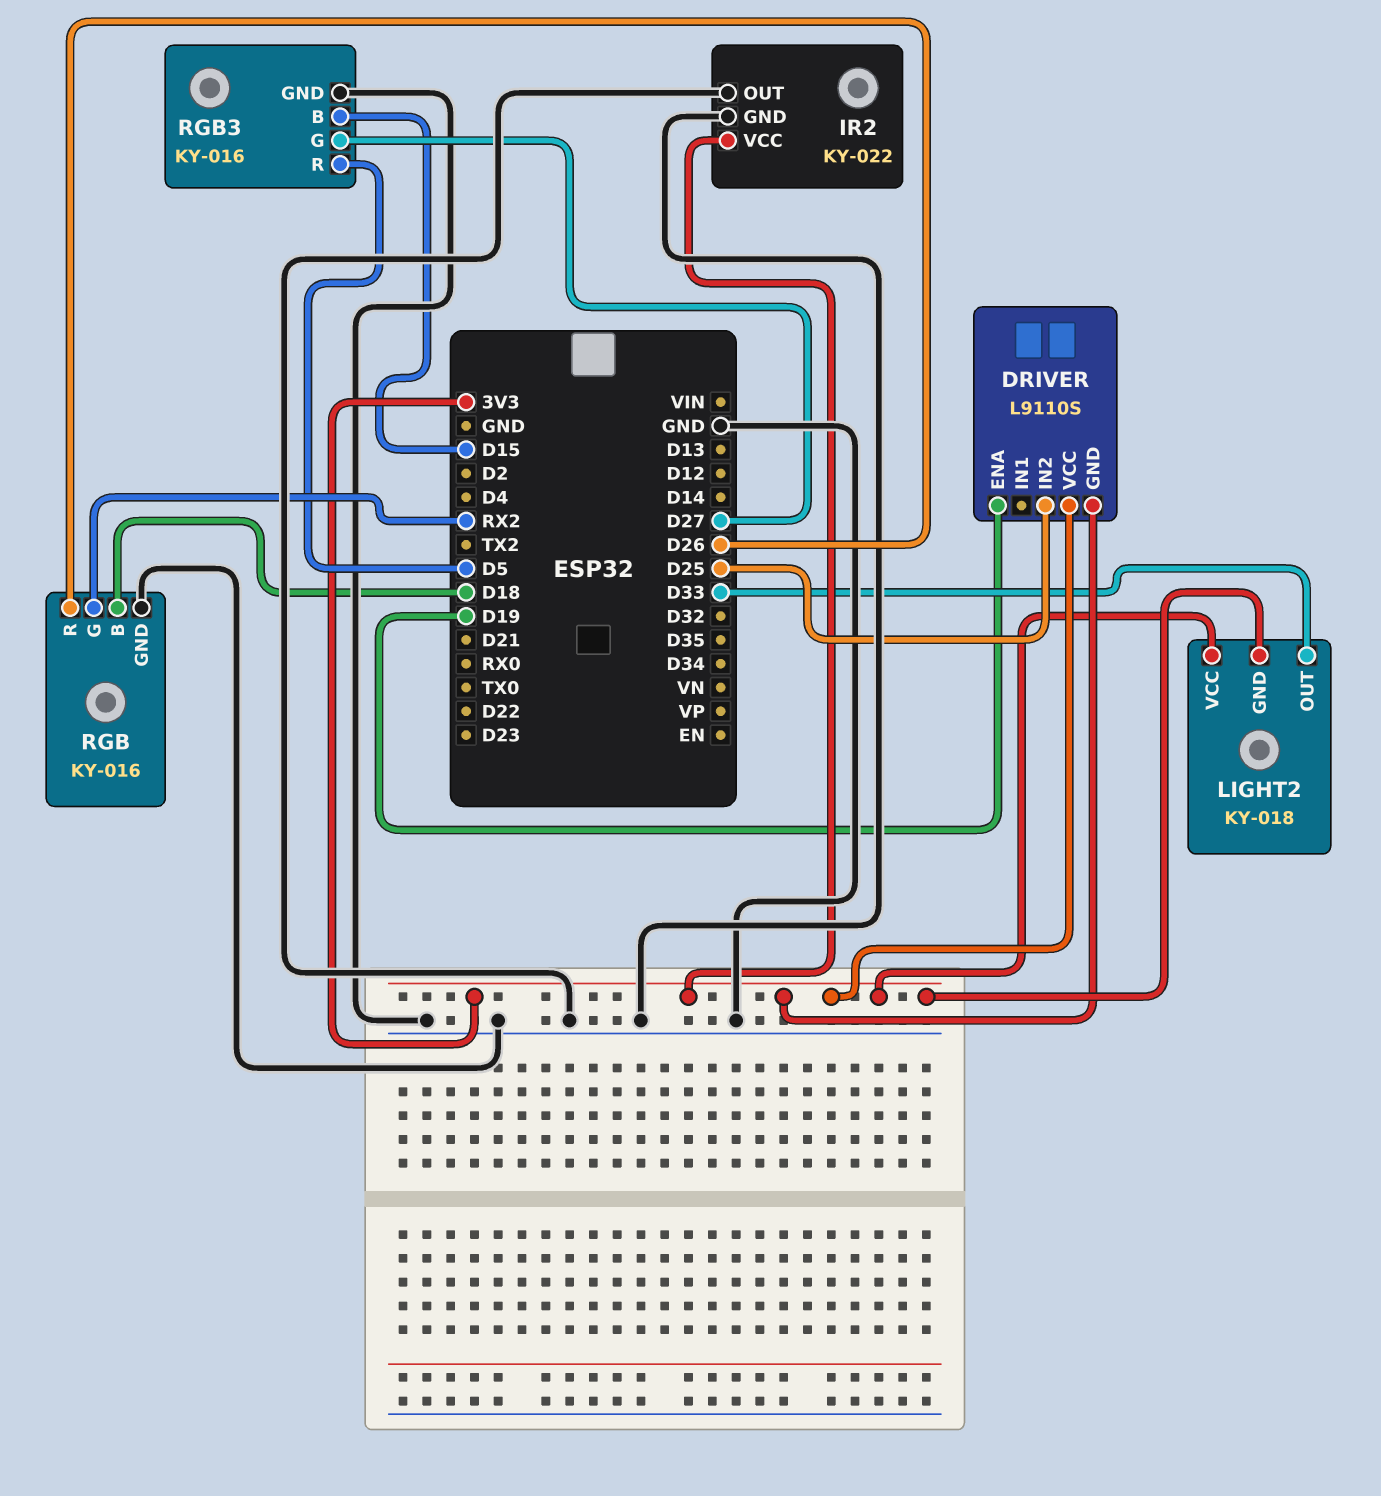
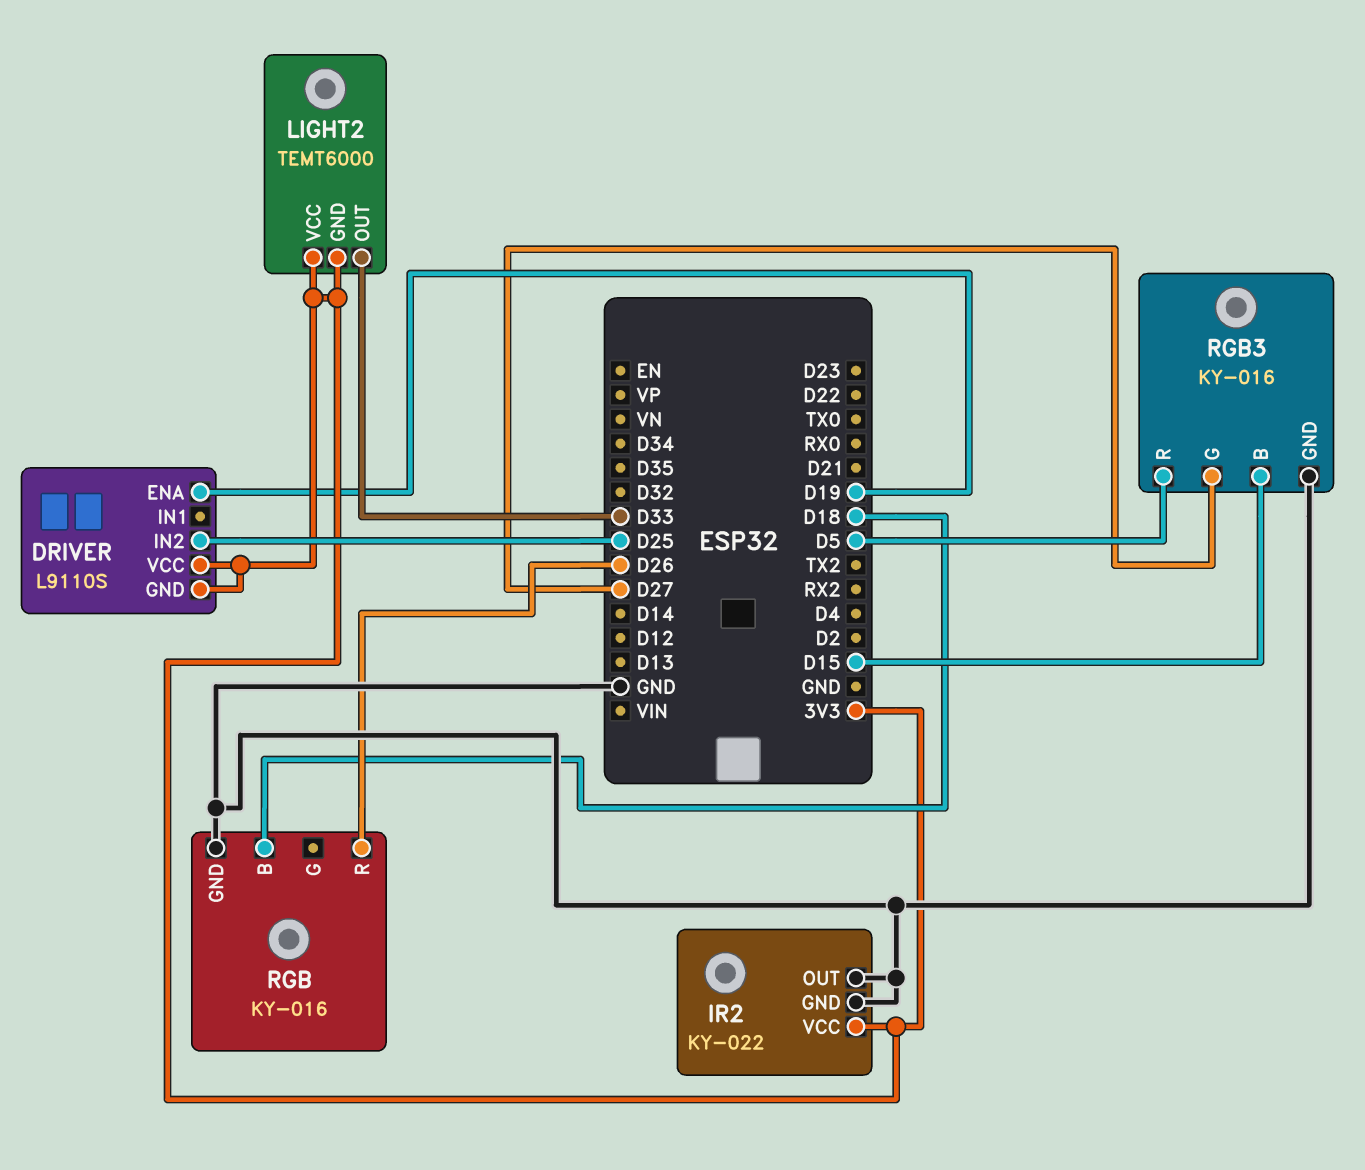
LIGHT2: KY-018 -> TEMT6000
RGB pin G: RX2 -> none

